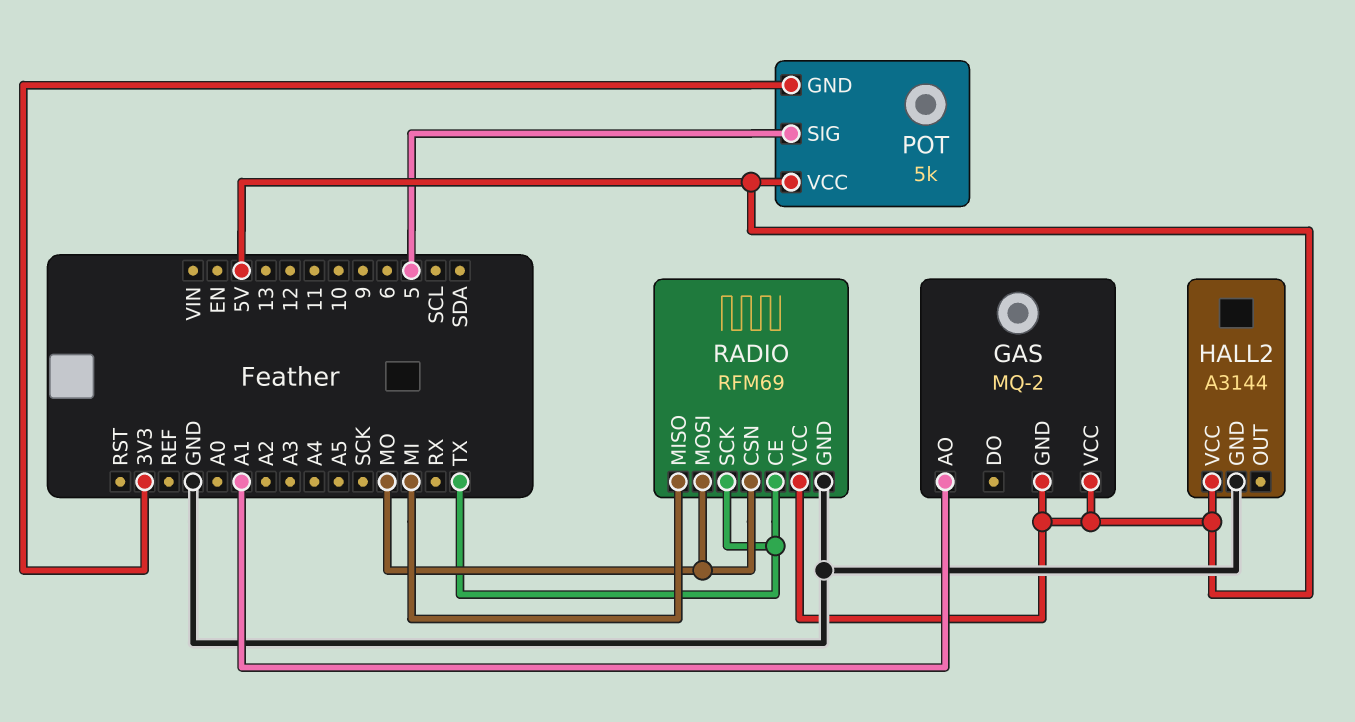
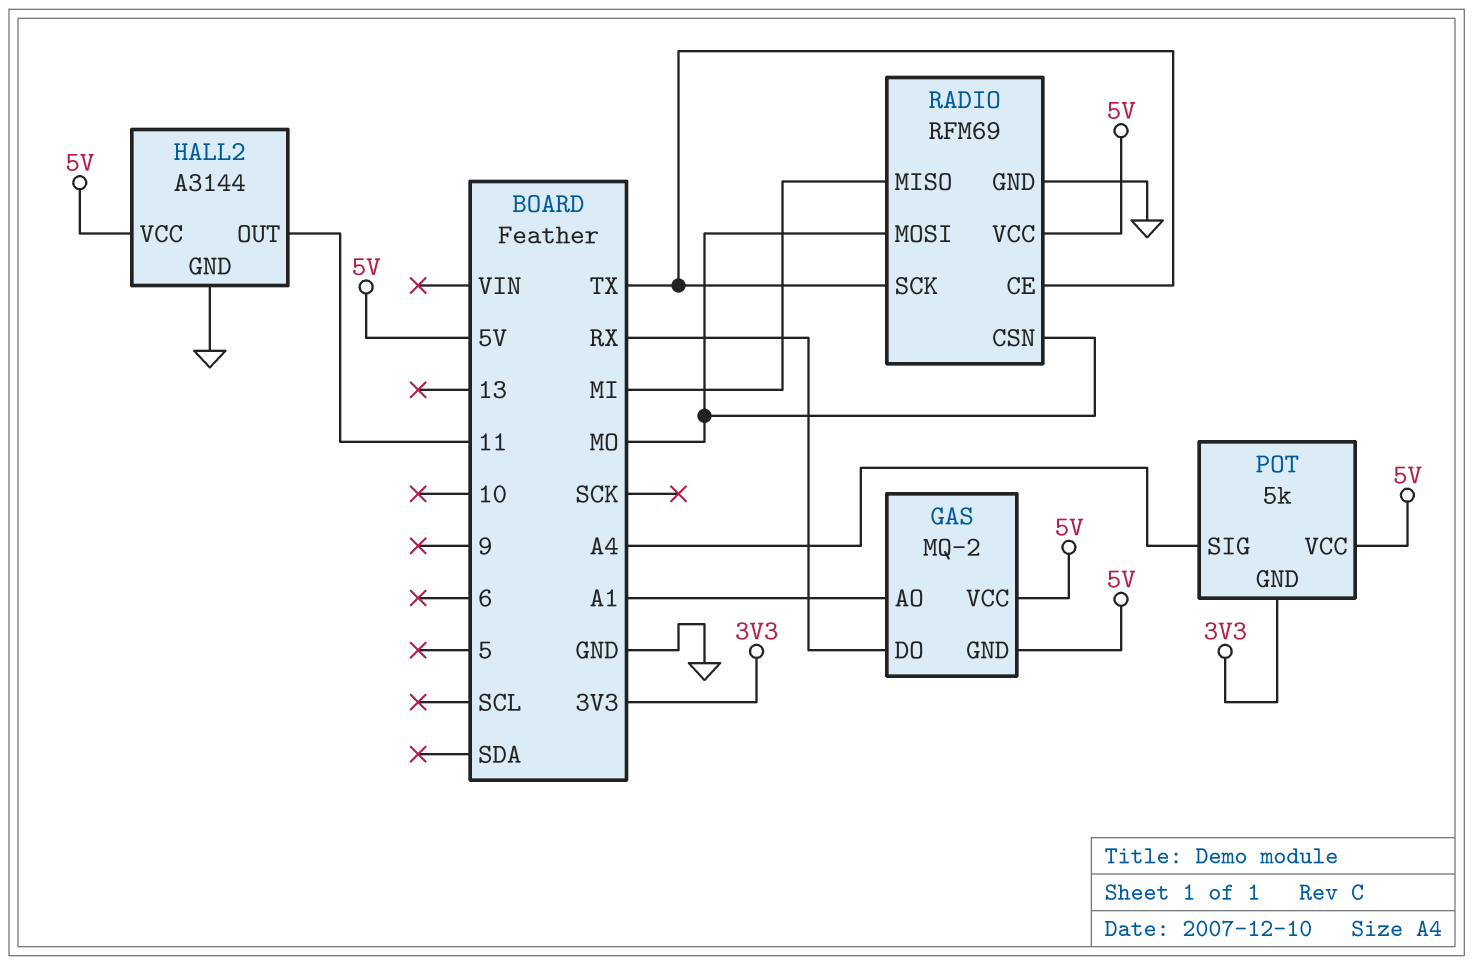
GAS pin DO: none -> RX
HALL2 pin OUT: none -> 11
POT pin SIG: 5 -> A4

